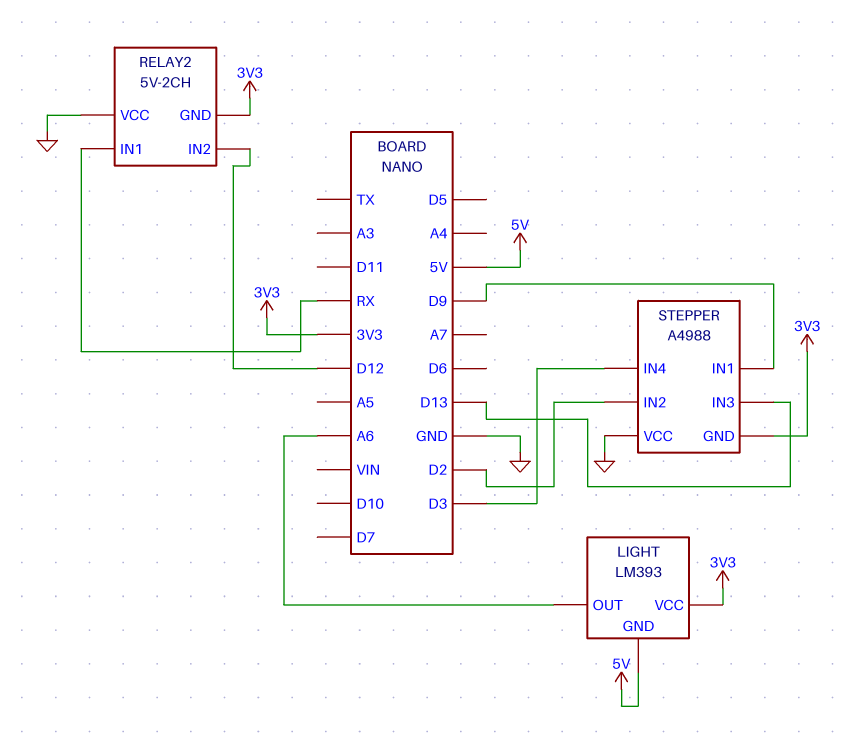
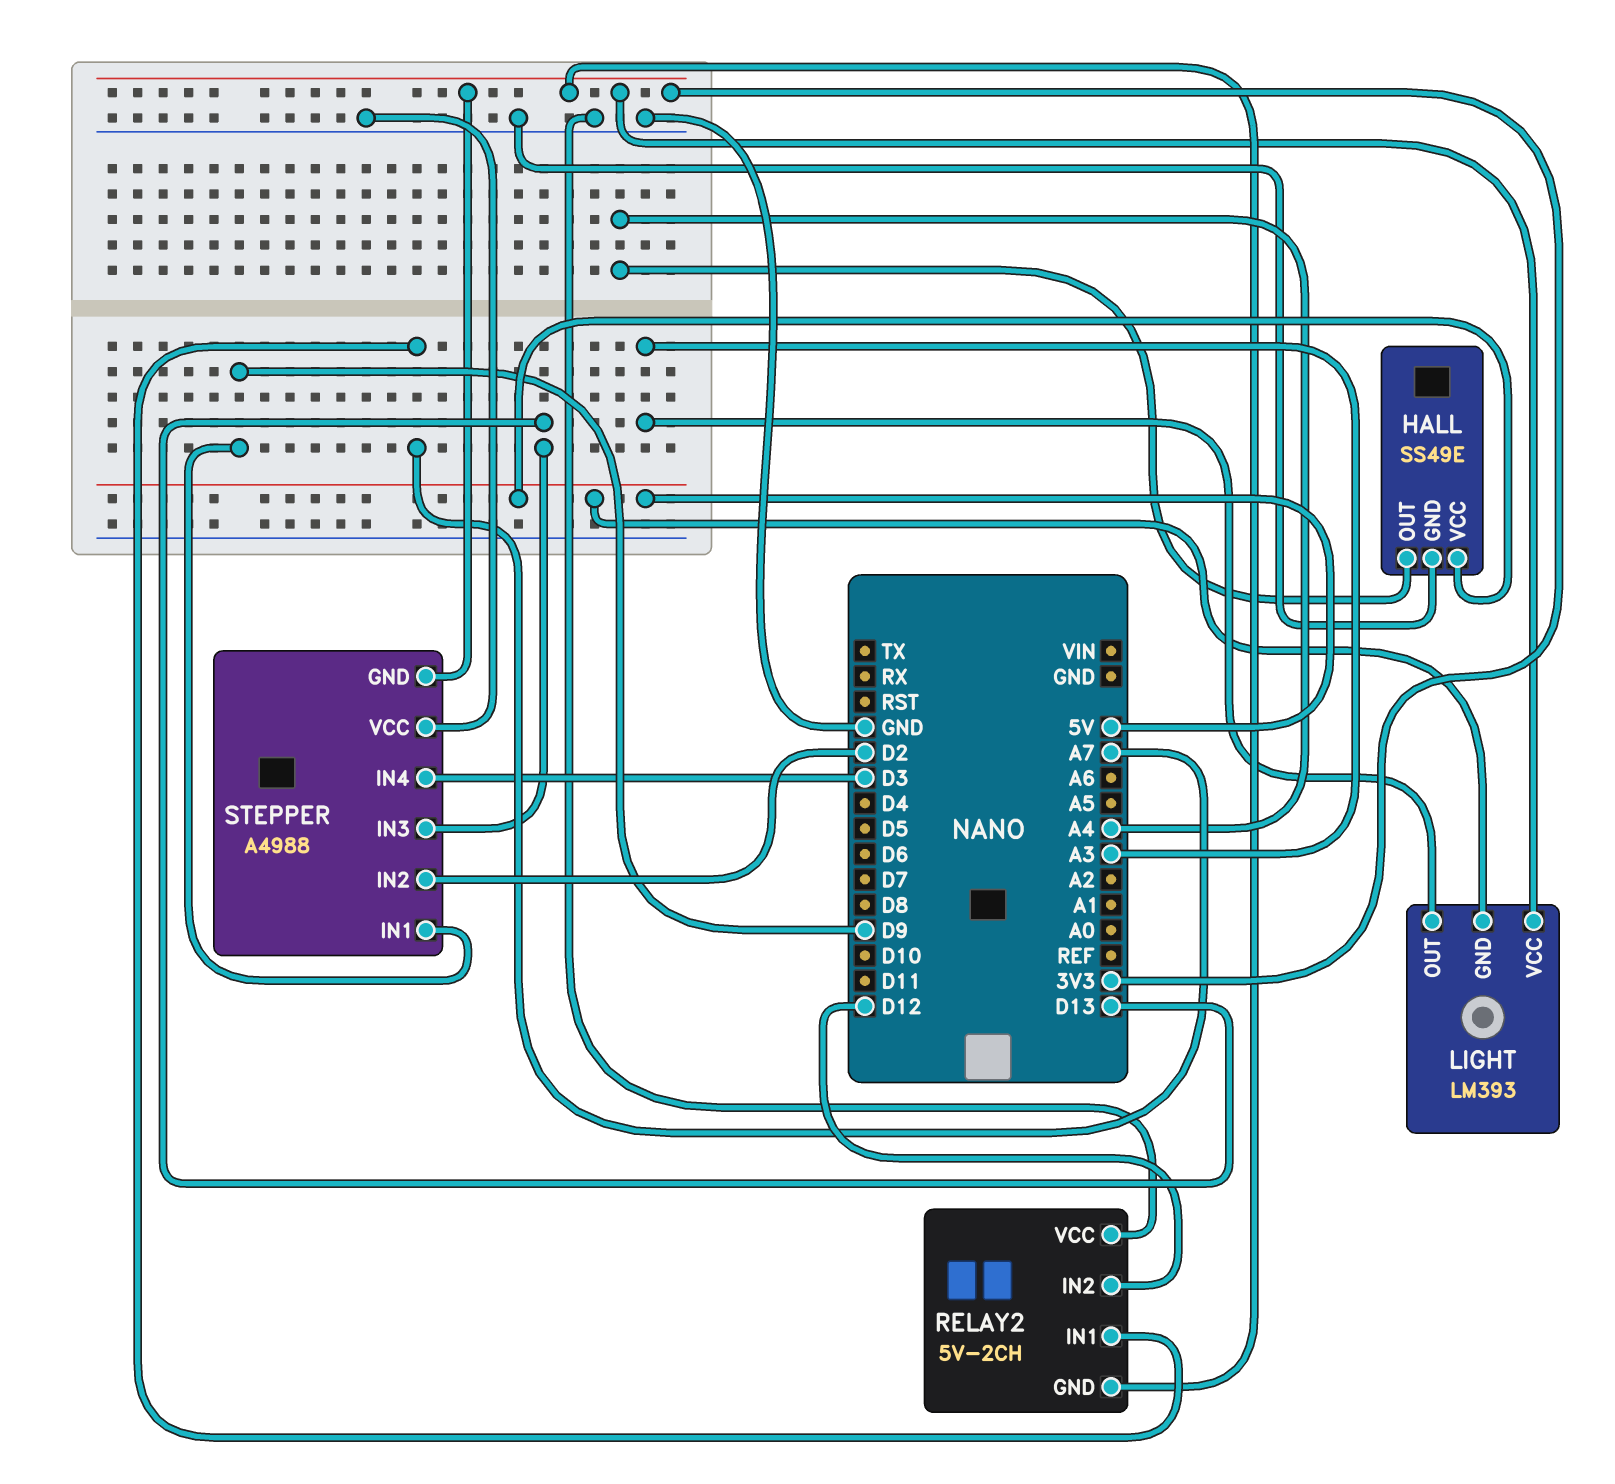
HALL: none -> SS49E
HALL pin GND: none -> GND
HALL pin OUT: none -> A4
HALL pin VCC: none -> 5V
LIGHT pin OUT: A6 -> A3
RELAY2 pin IN1: RX -> A7

